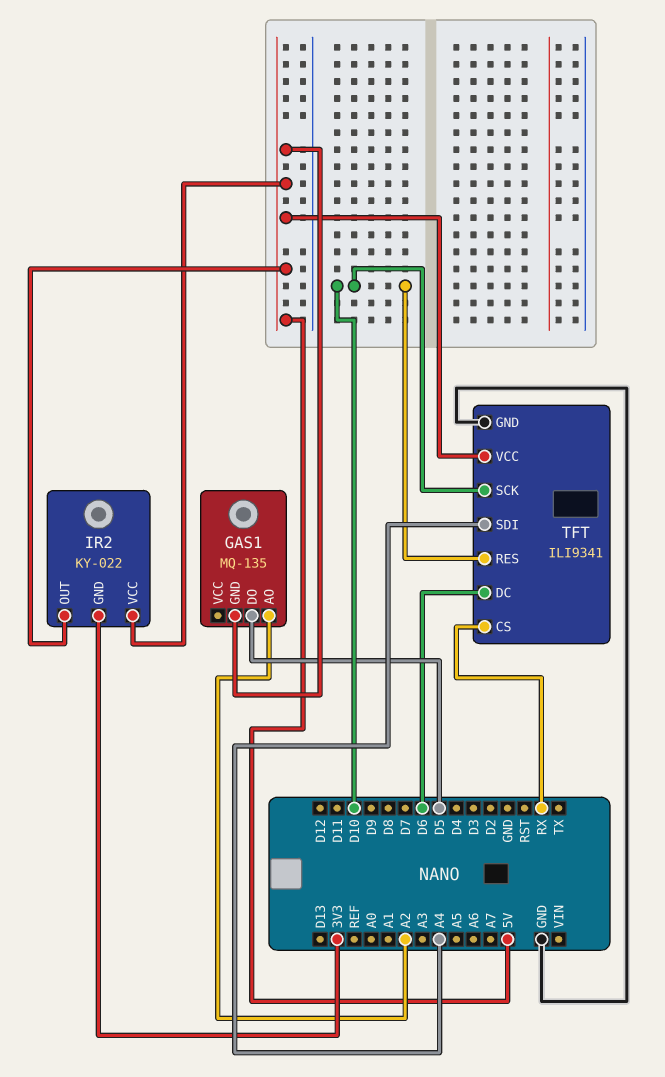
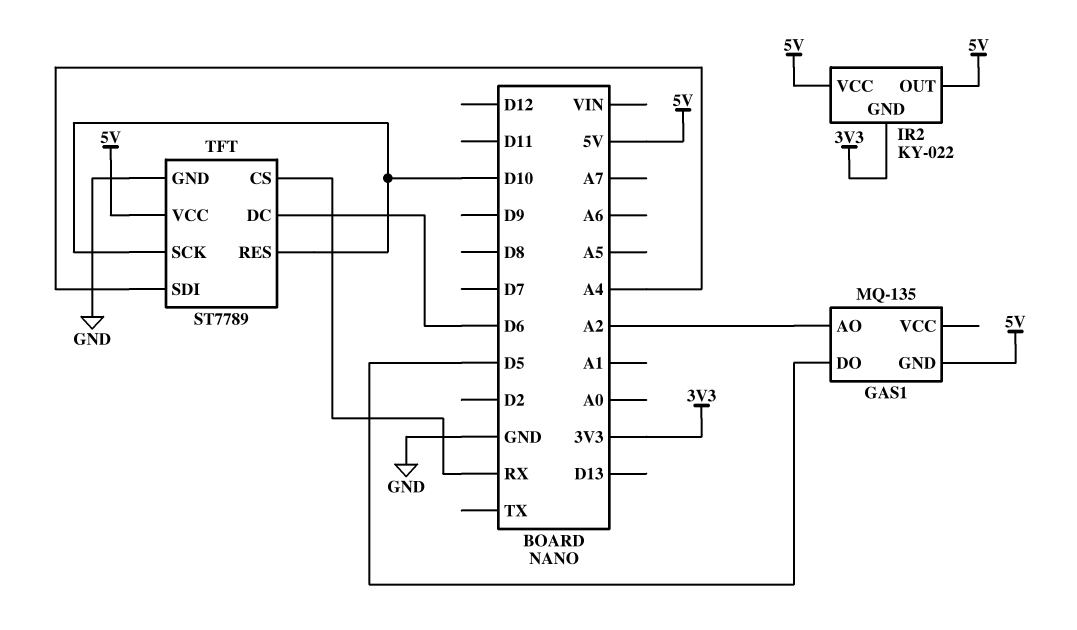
TFT: ILI9341 -> ST7789

